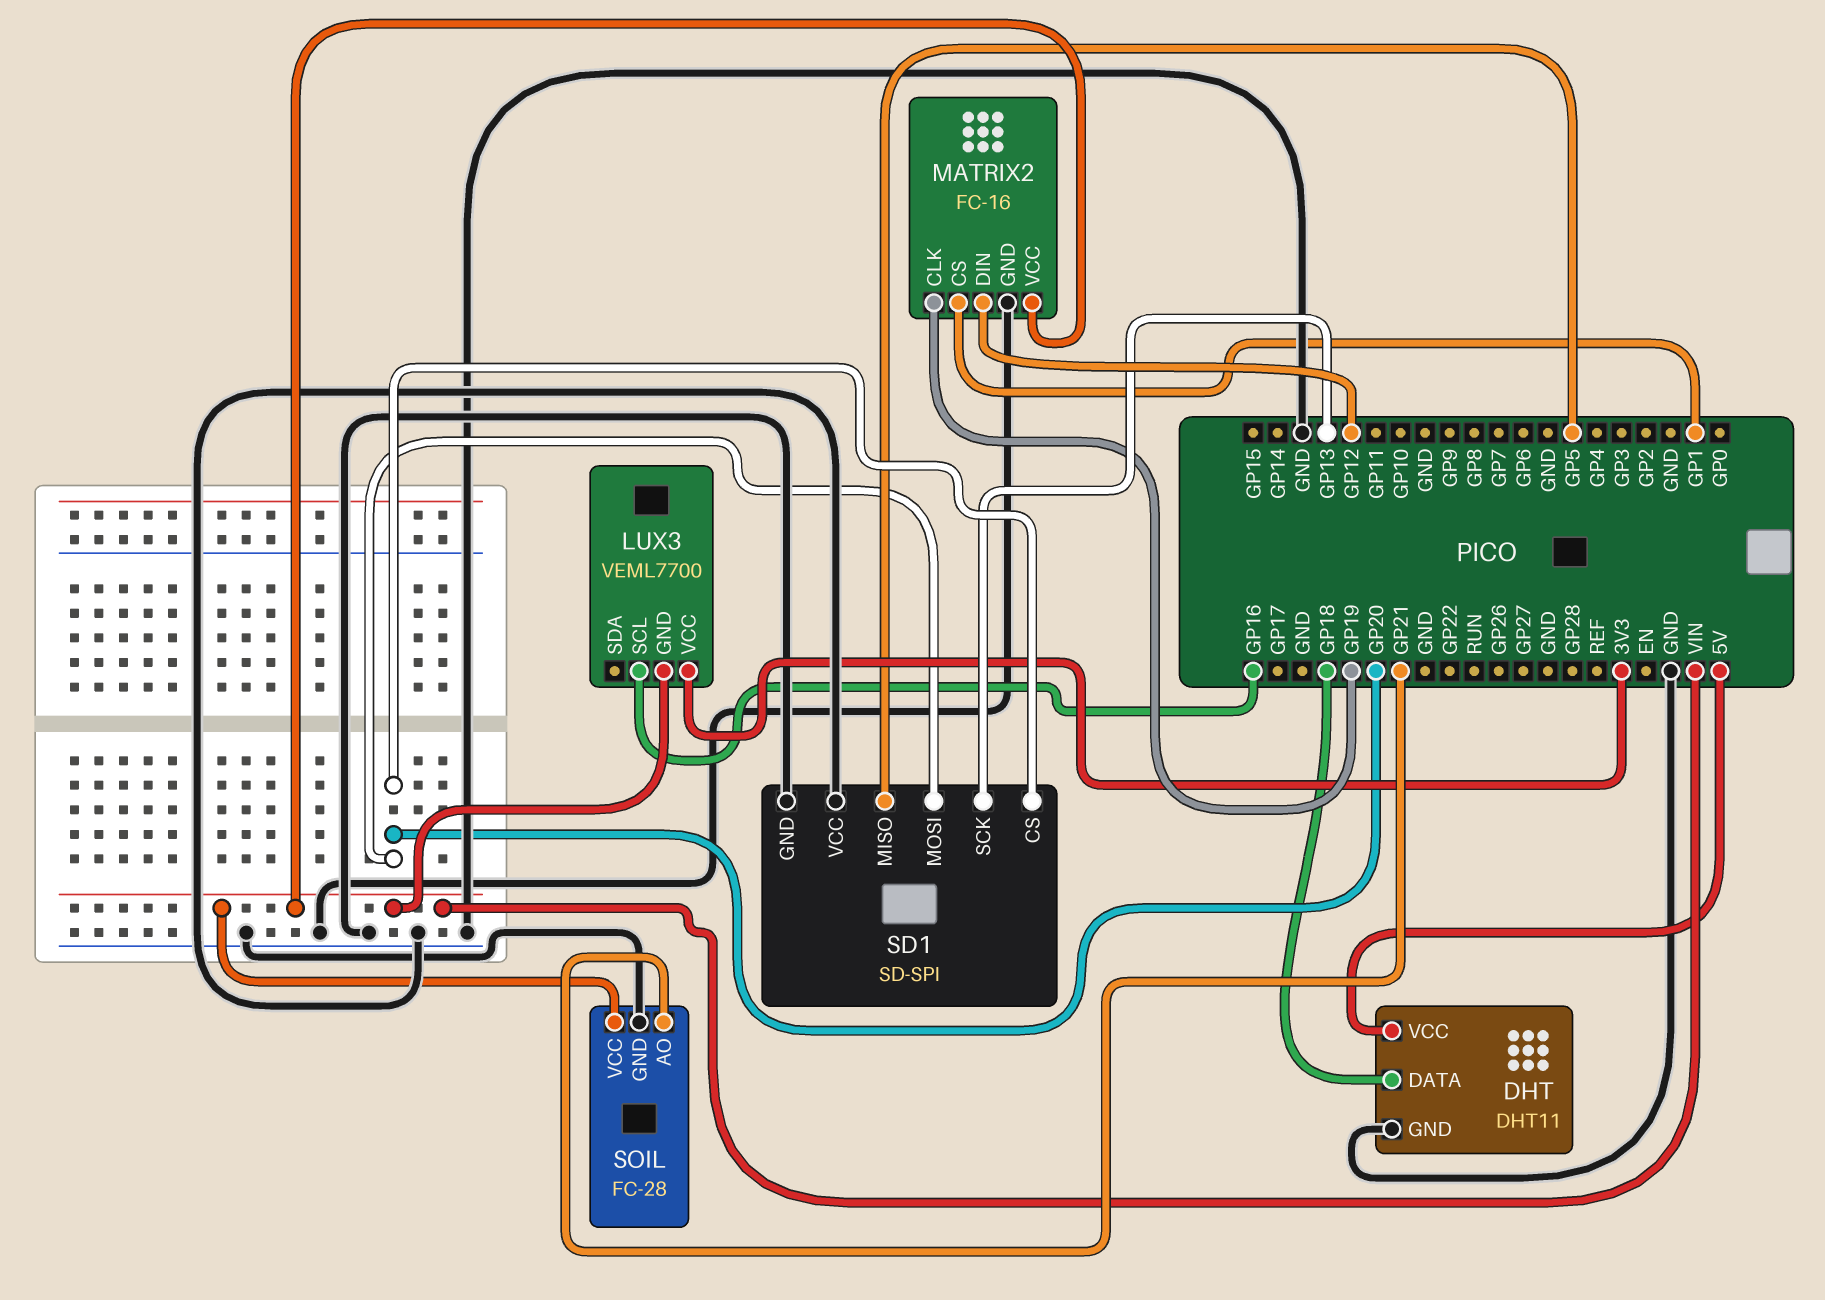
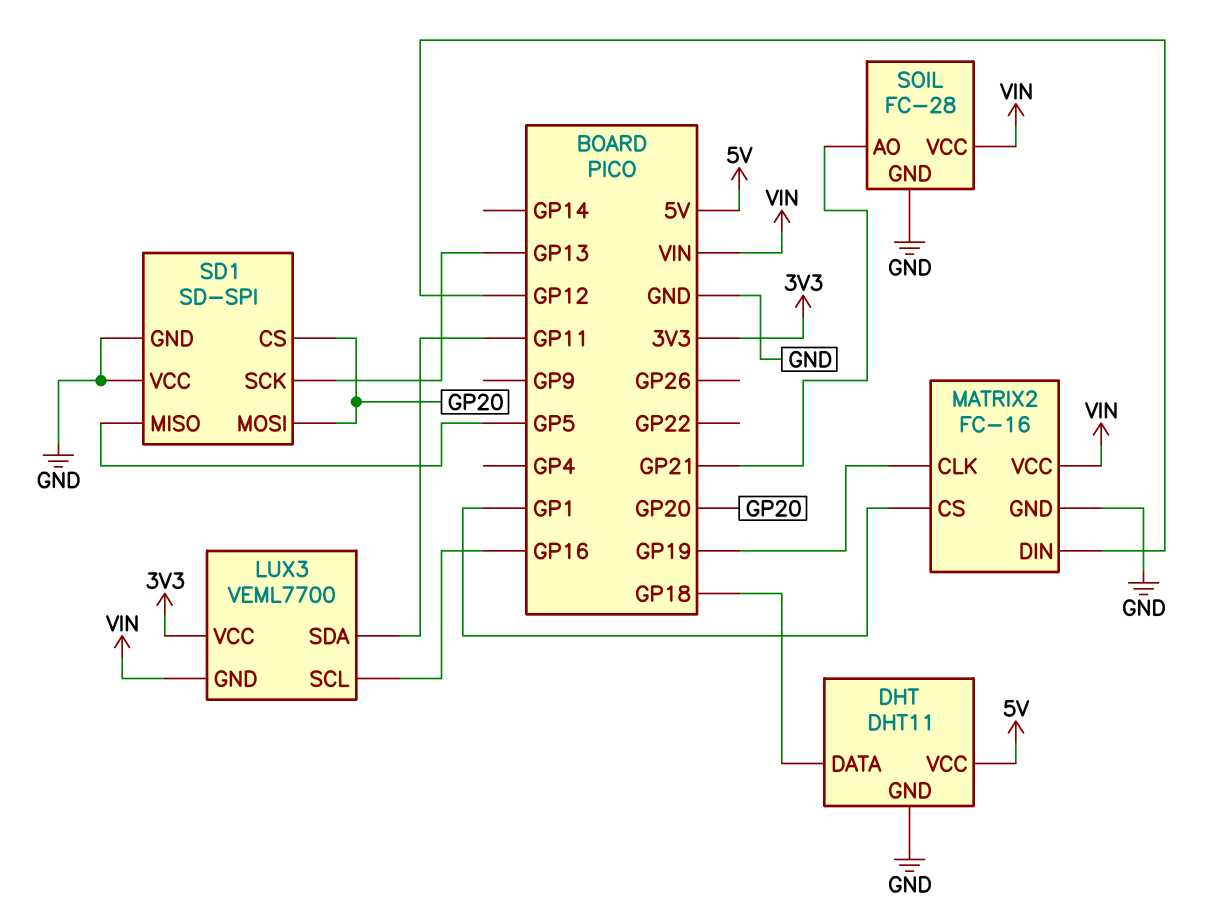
LUX3 pin SDA: none -> GP11

